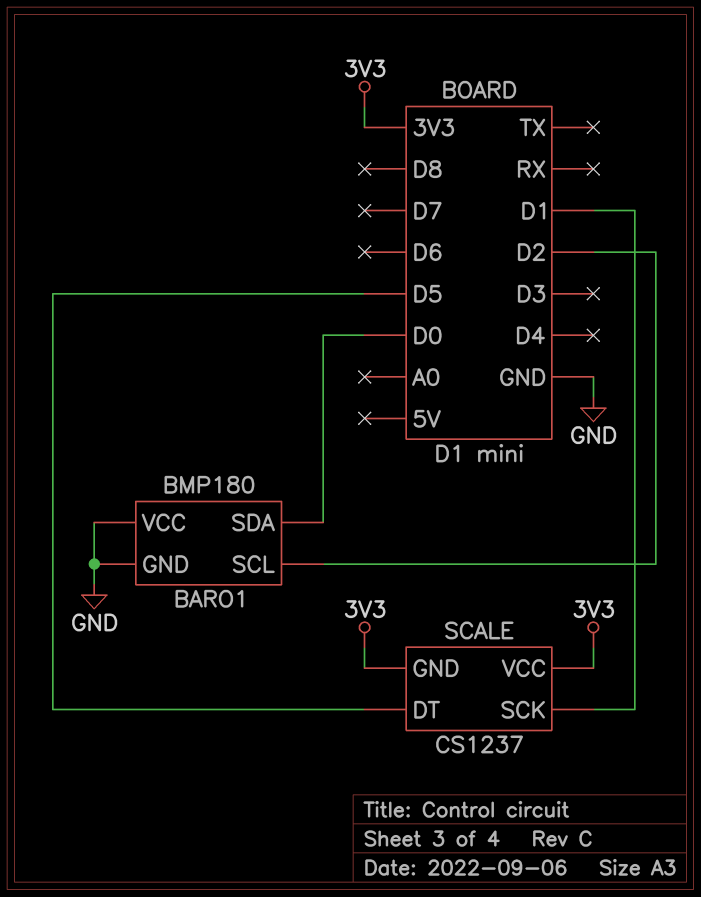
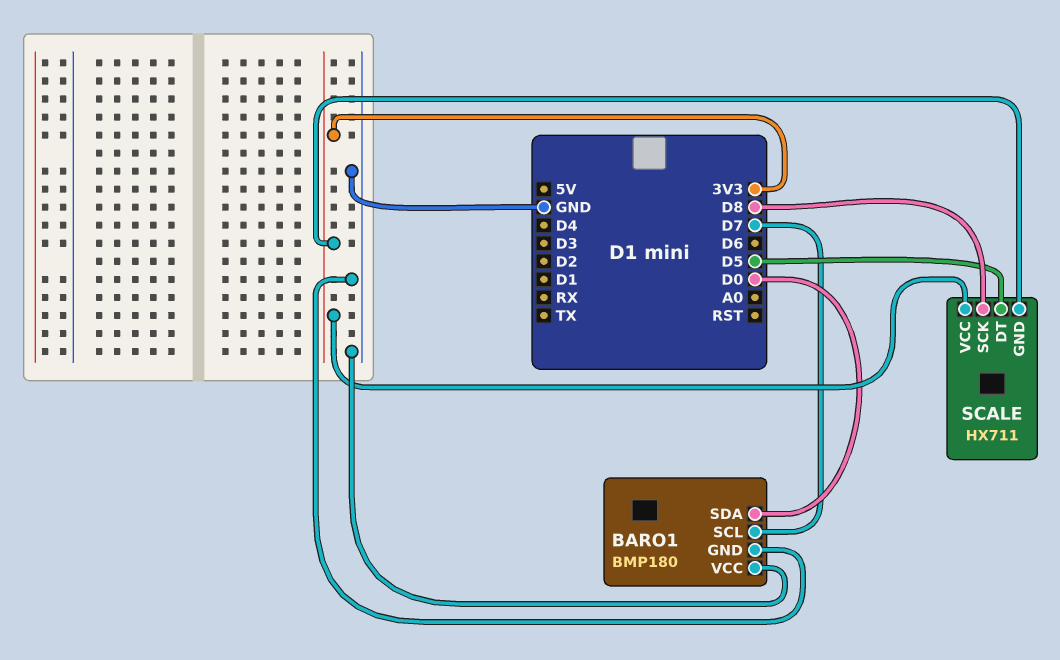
BARO1 pin SCL: D2 -> D7
SCALE: CS1237 -> HX711
SCALE pin SCK: D1 -> D8

